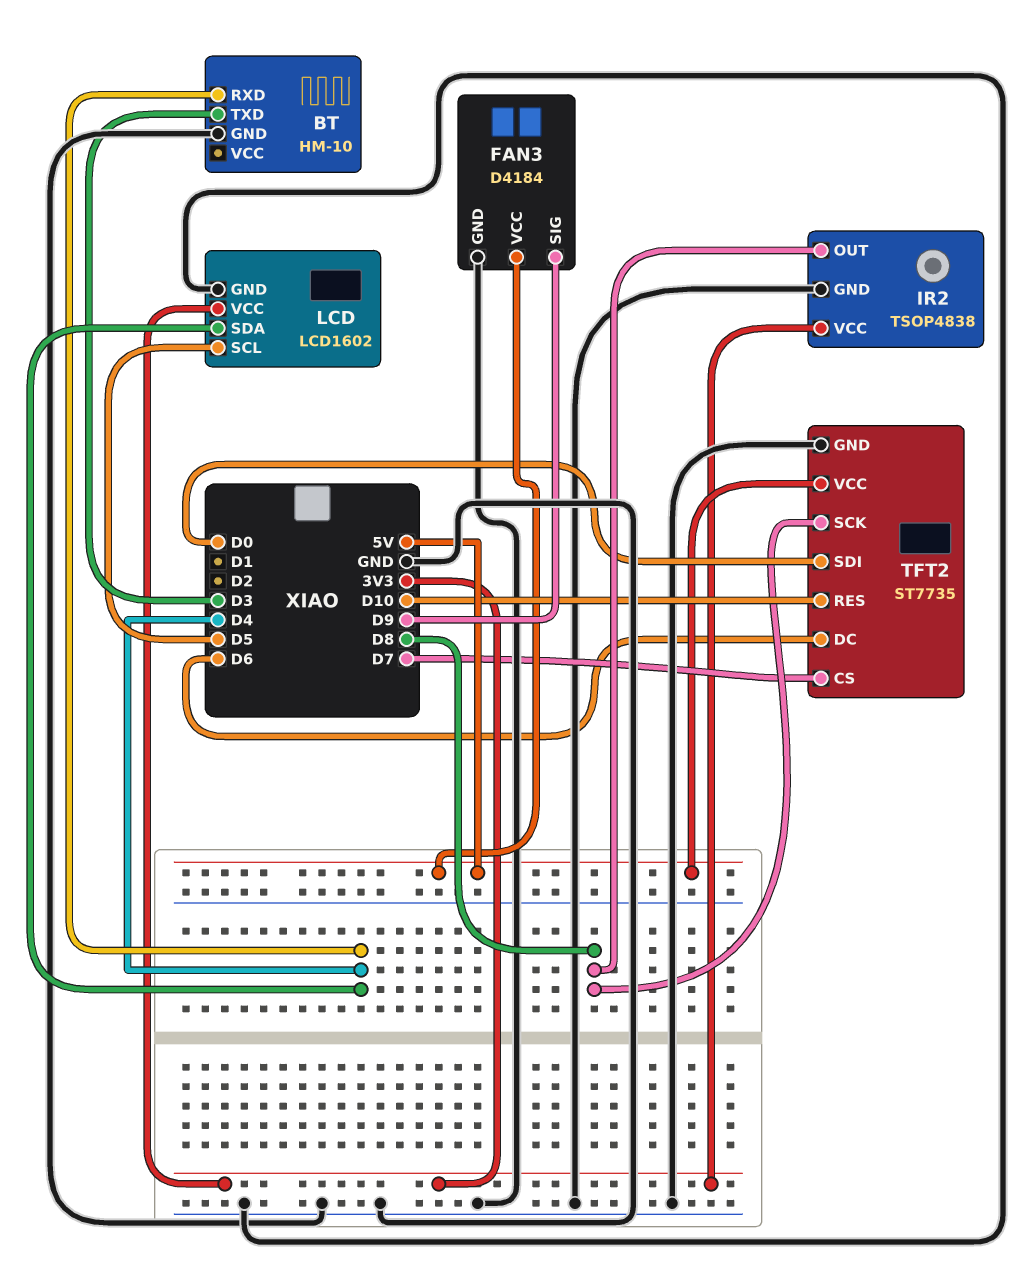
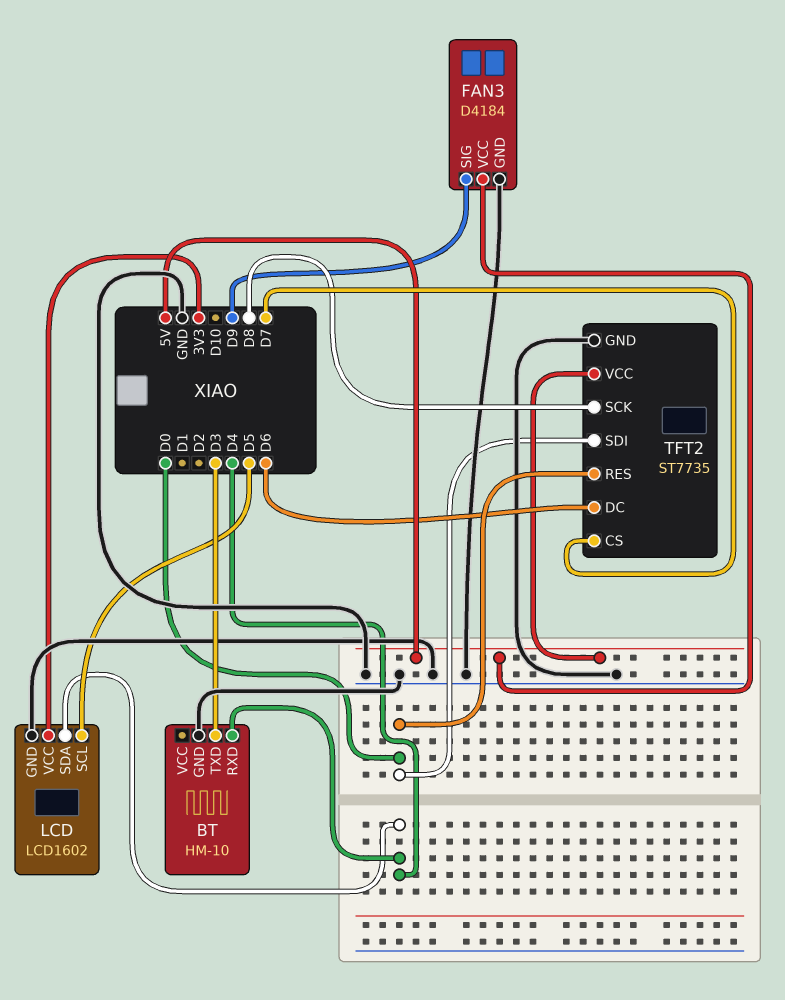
IR2: TSOP4838 -> none
IR2 pin GND: GND -> none
IR2 pin OUT: D8 -> none
IR2 pin VCC: 3V3 -> none
TFT2 pin RES: D10 -> D0

